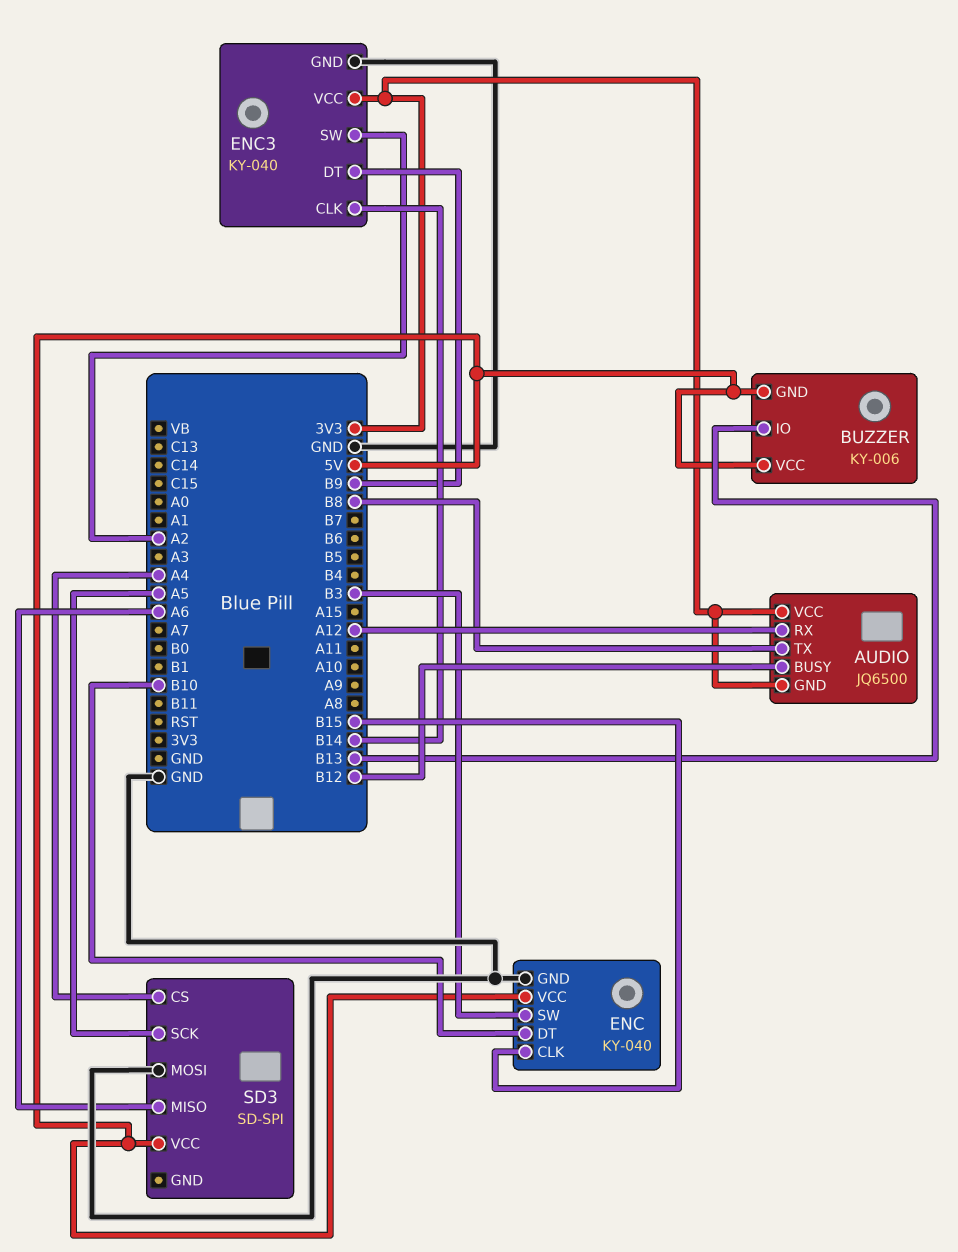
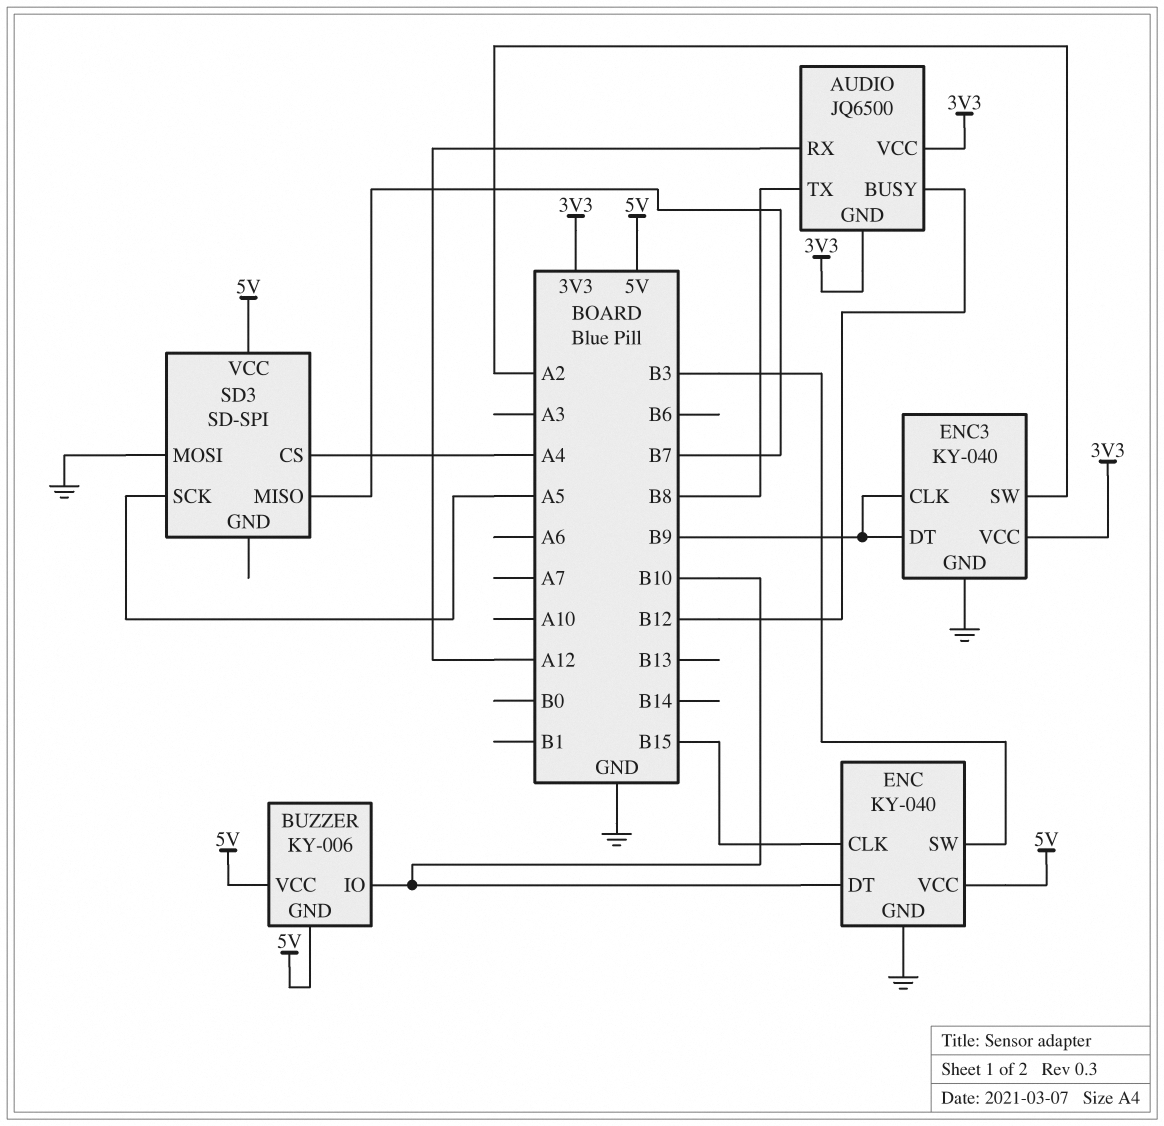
BUZZER pin IO: B13 -> B10
ENC3 pin CLK: B14 -> B9
SD3 pin MISO: A6 -> B7

